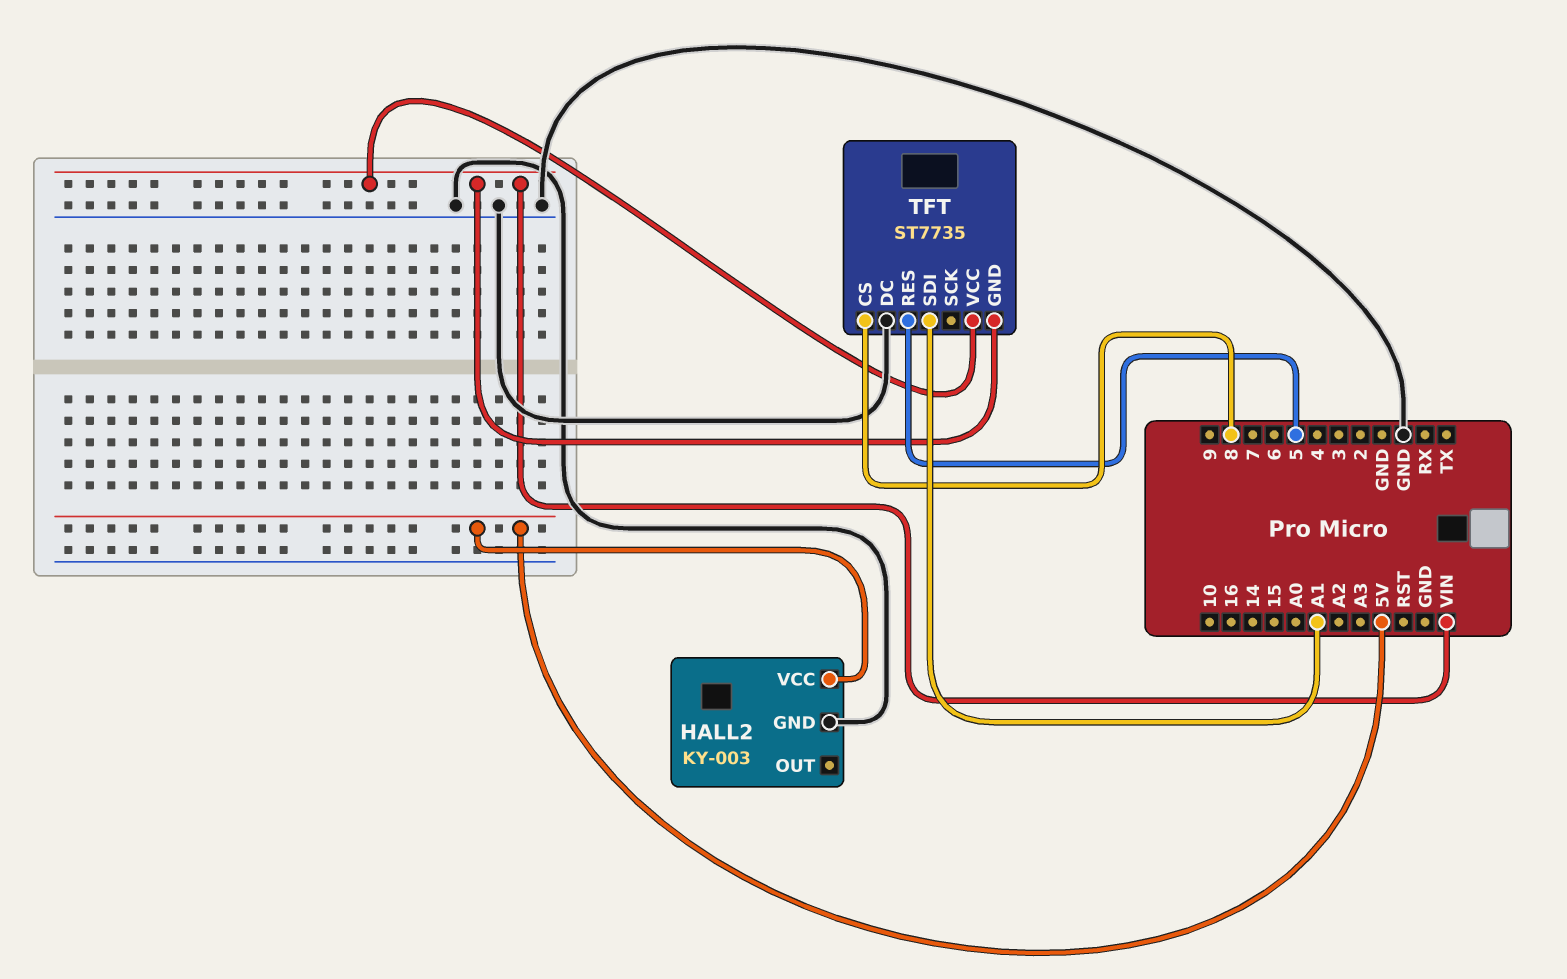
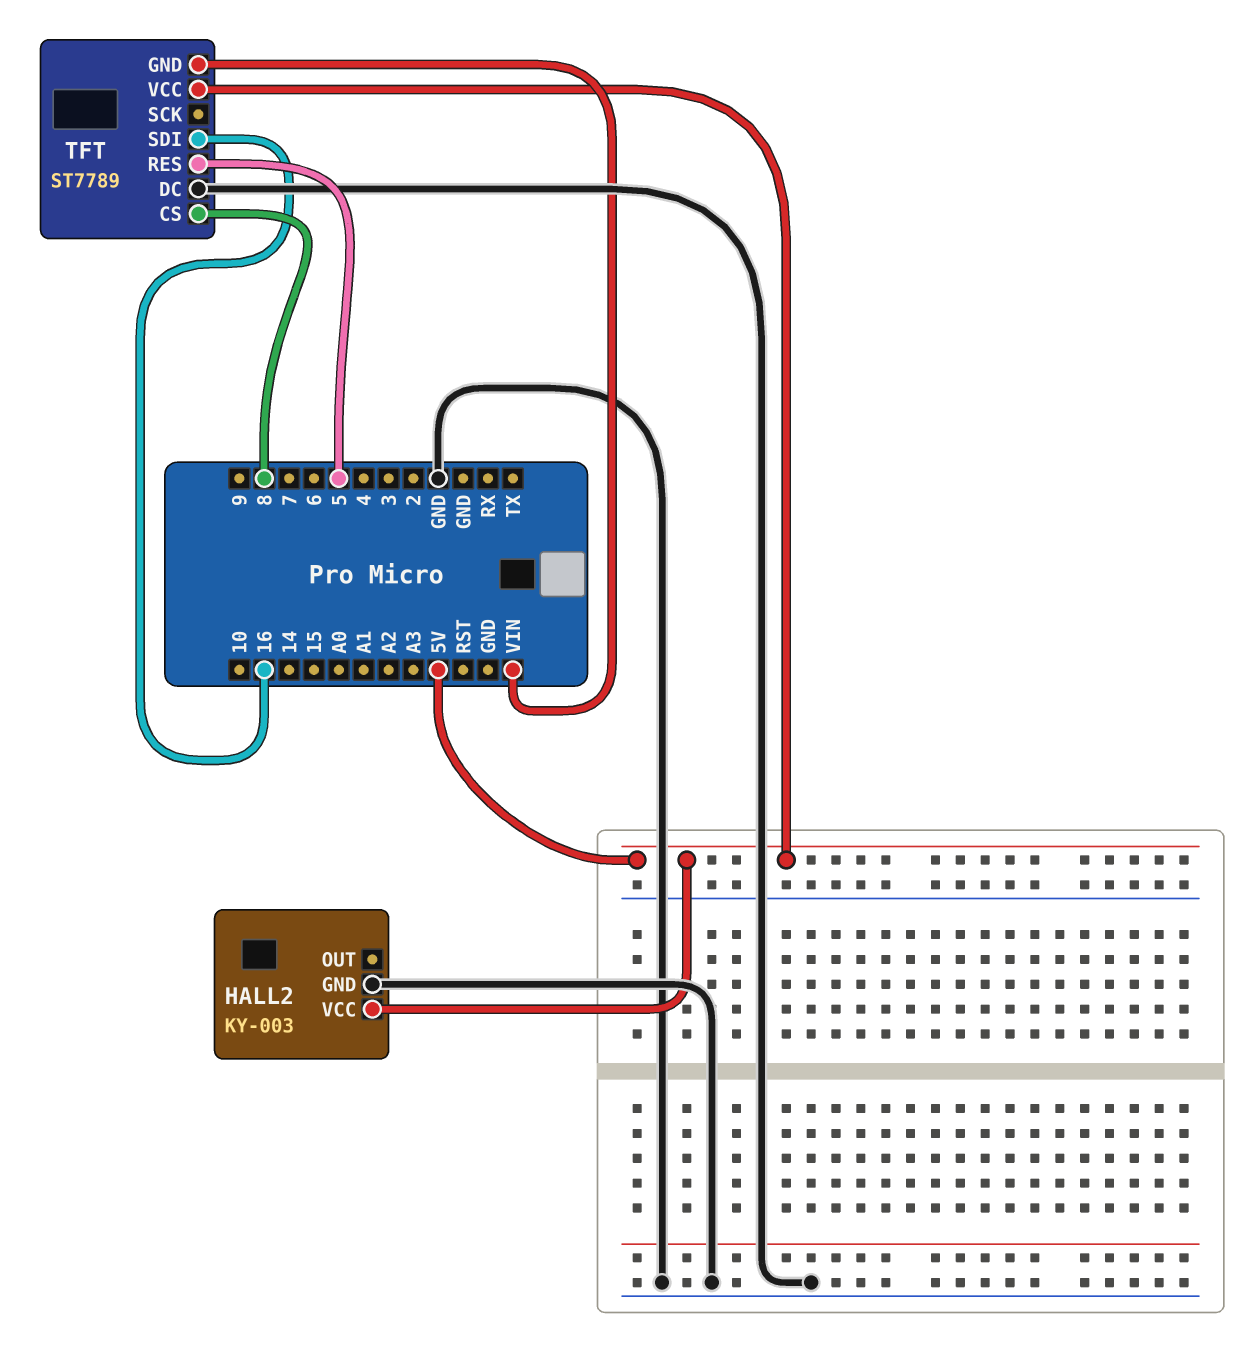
TFT: ST7735 -> ST7789
TFT pin SDI: A1 -> 16
TFT pin VCC: VIN -> 5V

